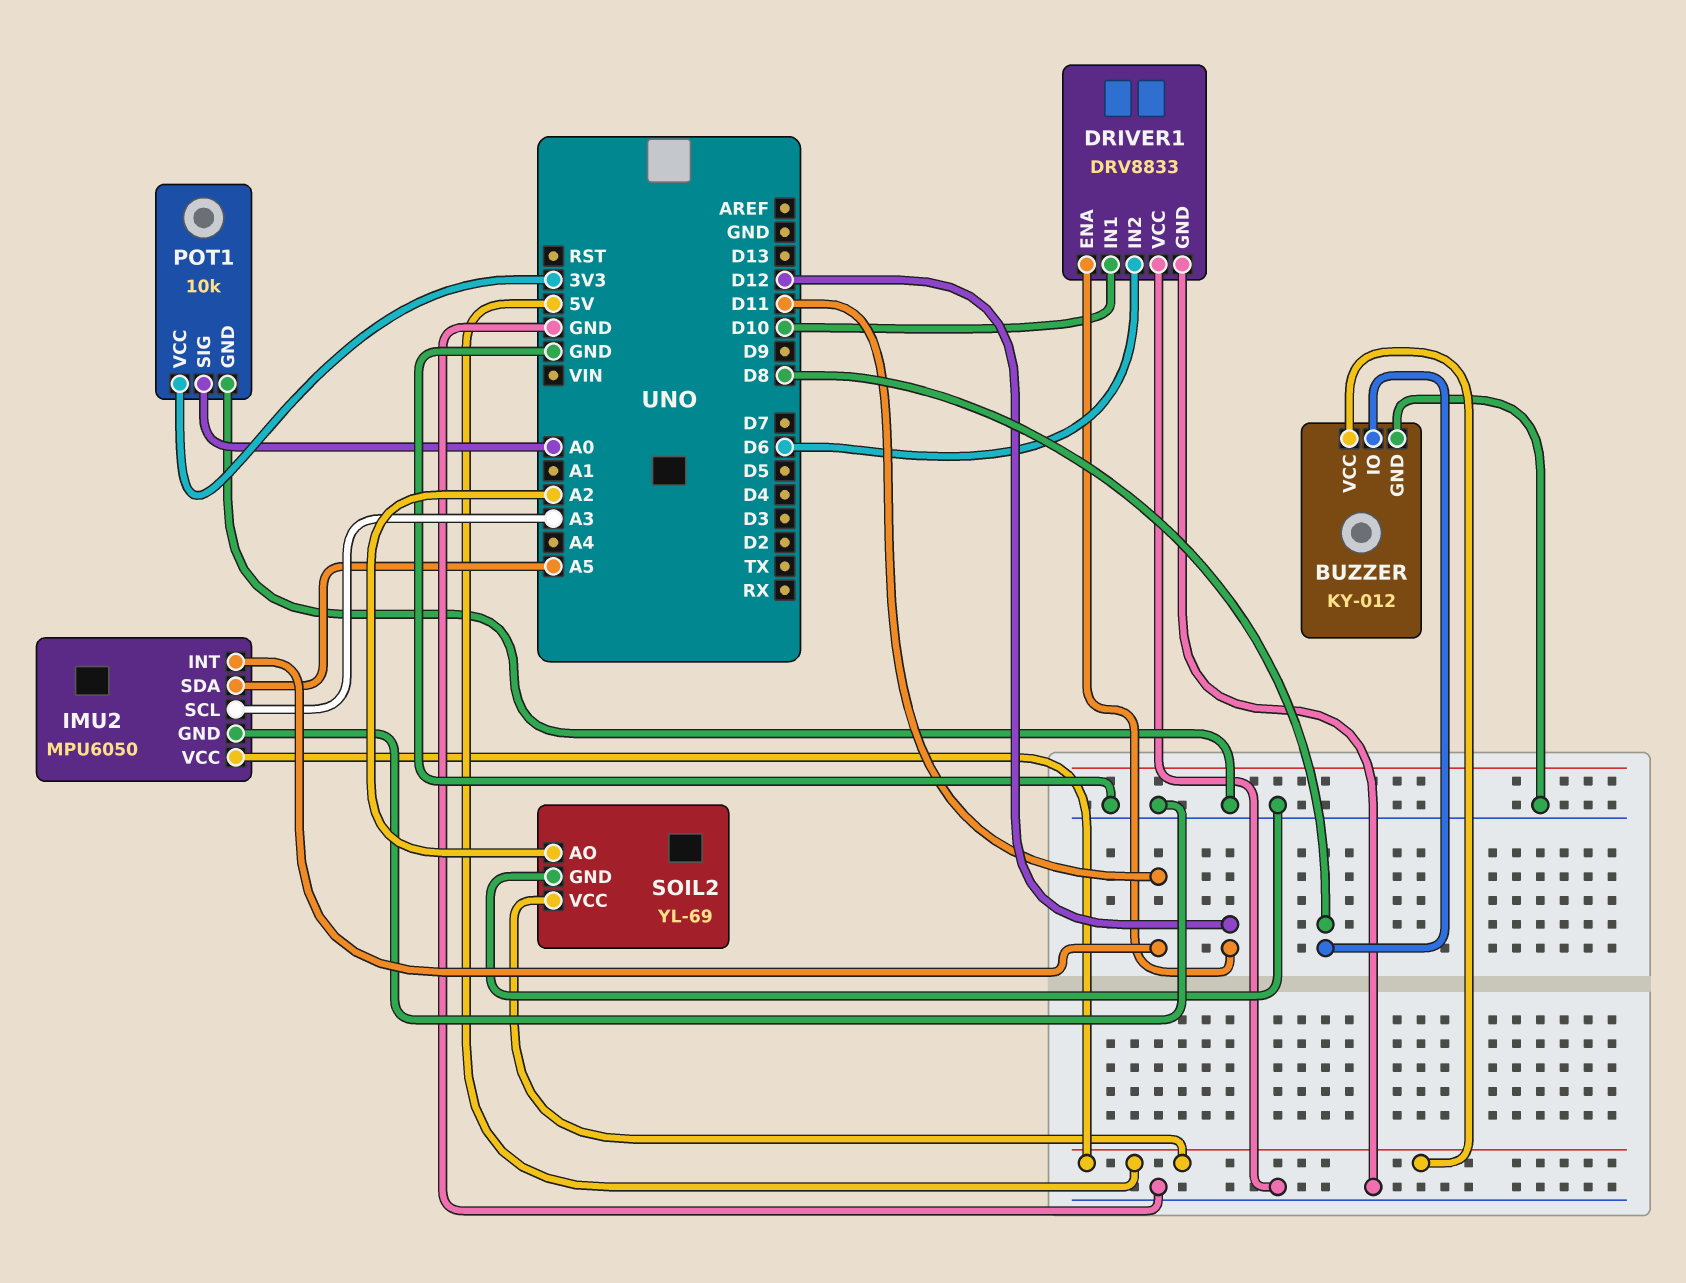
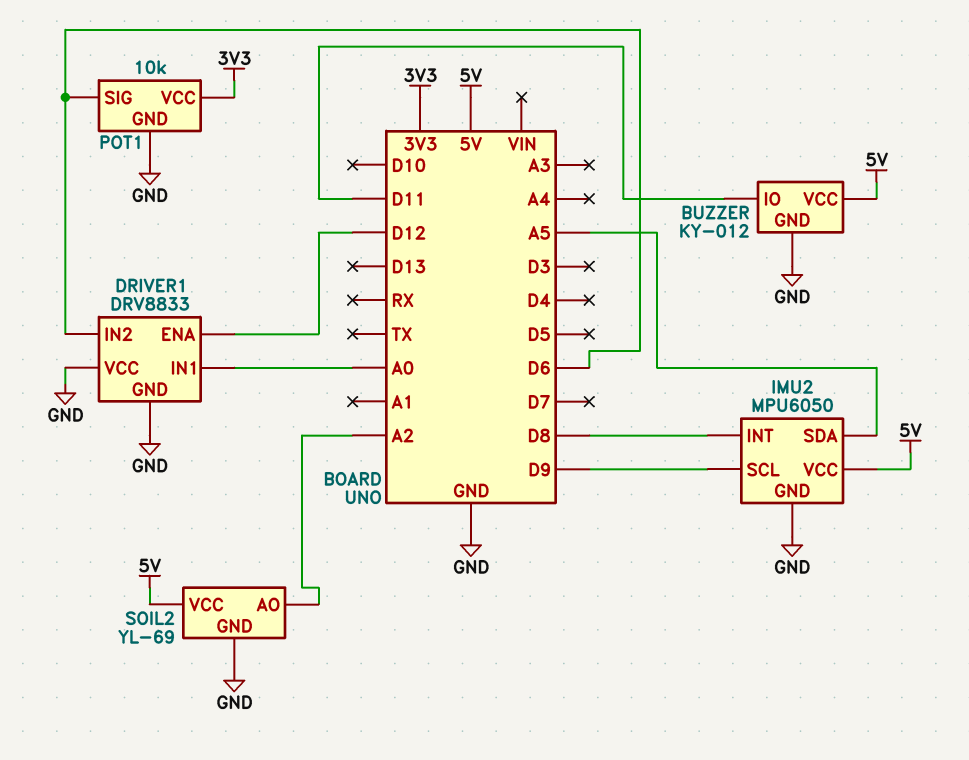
BUZZER pin IO: D8 -> D11
DRIVER1 pin IN1: D10 -> A0
IMU2 pin INT: D11 -> D8
IMU2 pin SCL: A3 -> D9
POT1 pin SIG: A0 -> D6

